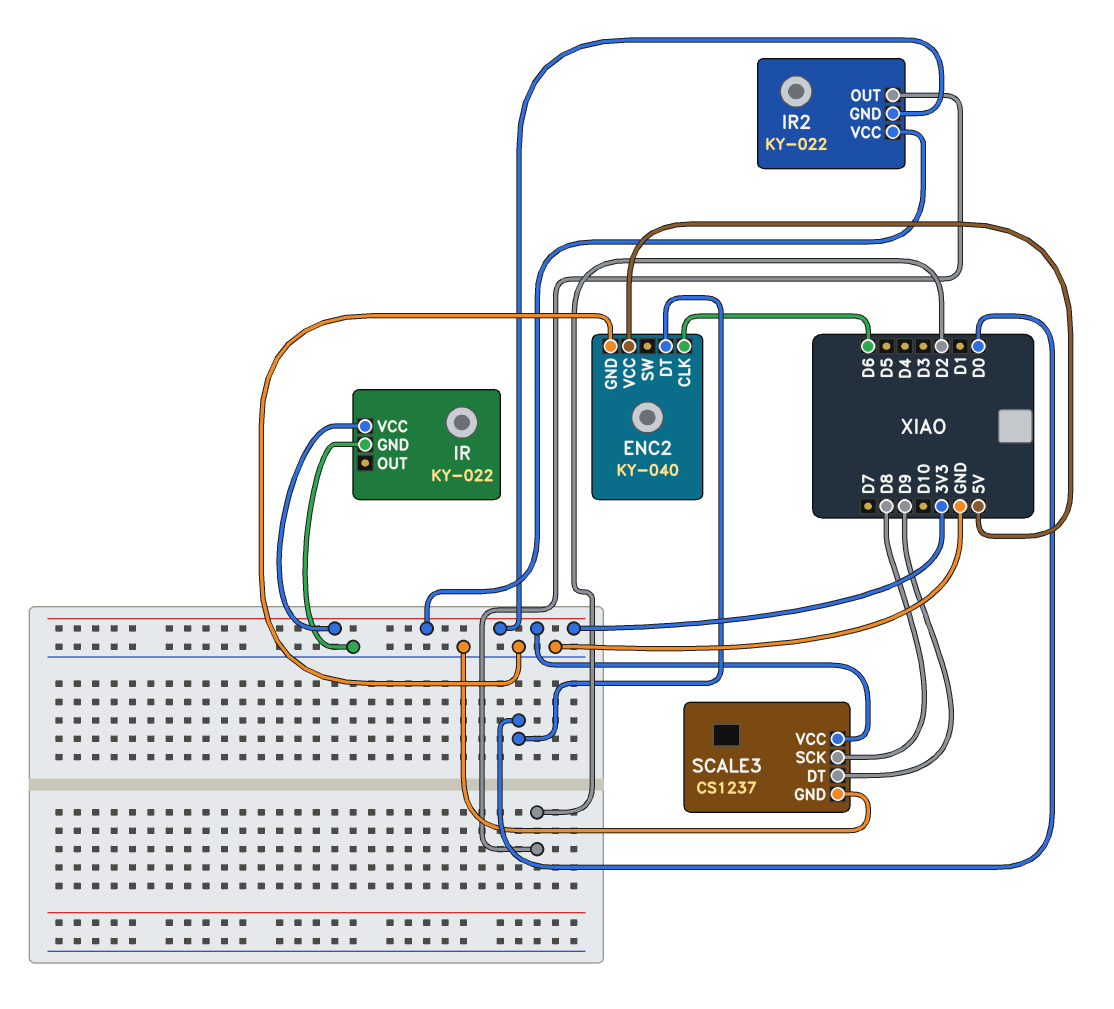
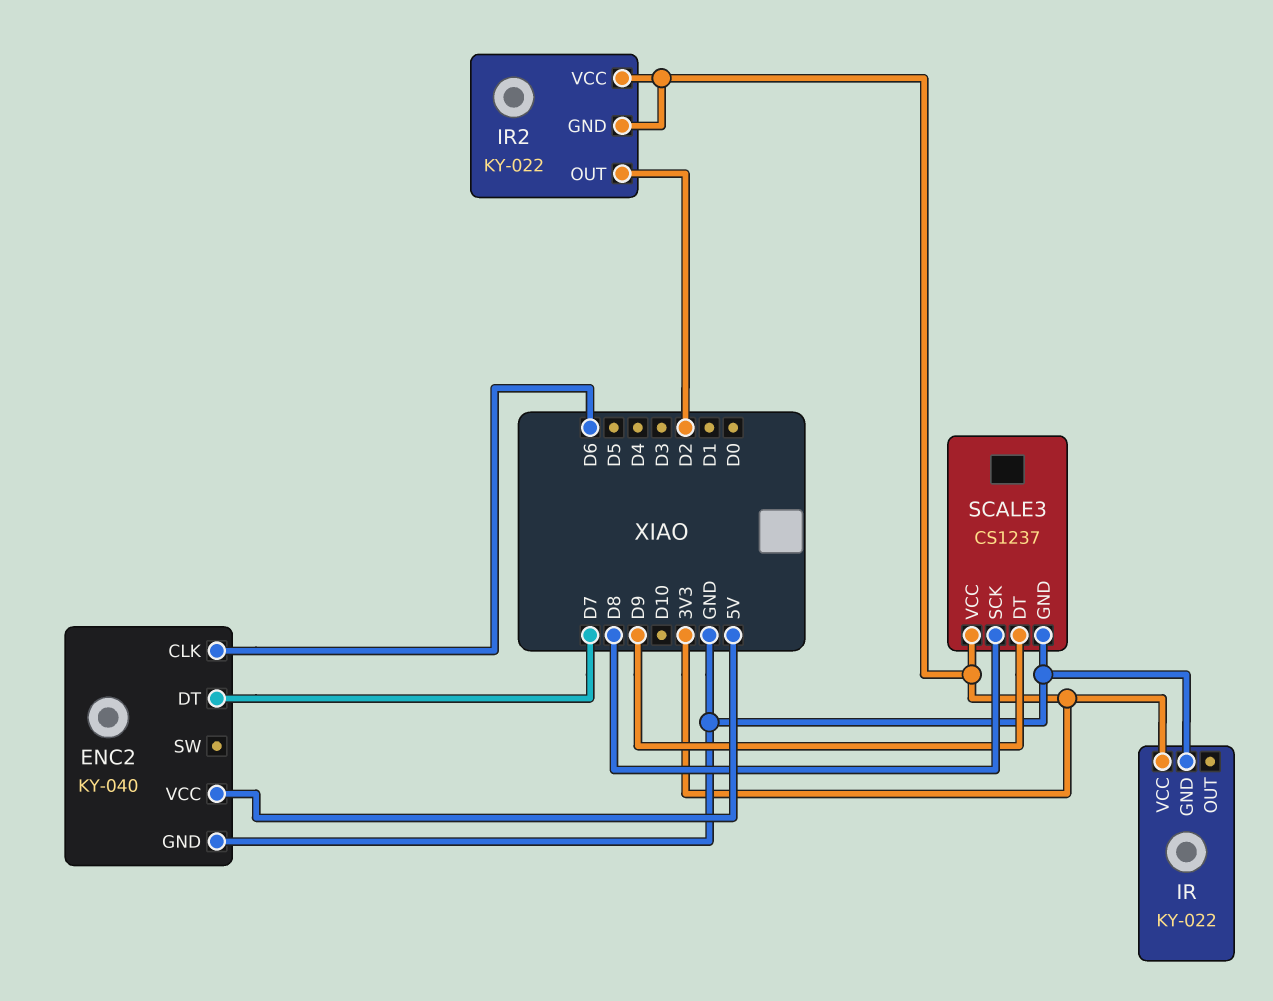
ENC2 pin DT: D0 -> D7

